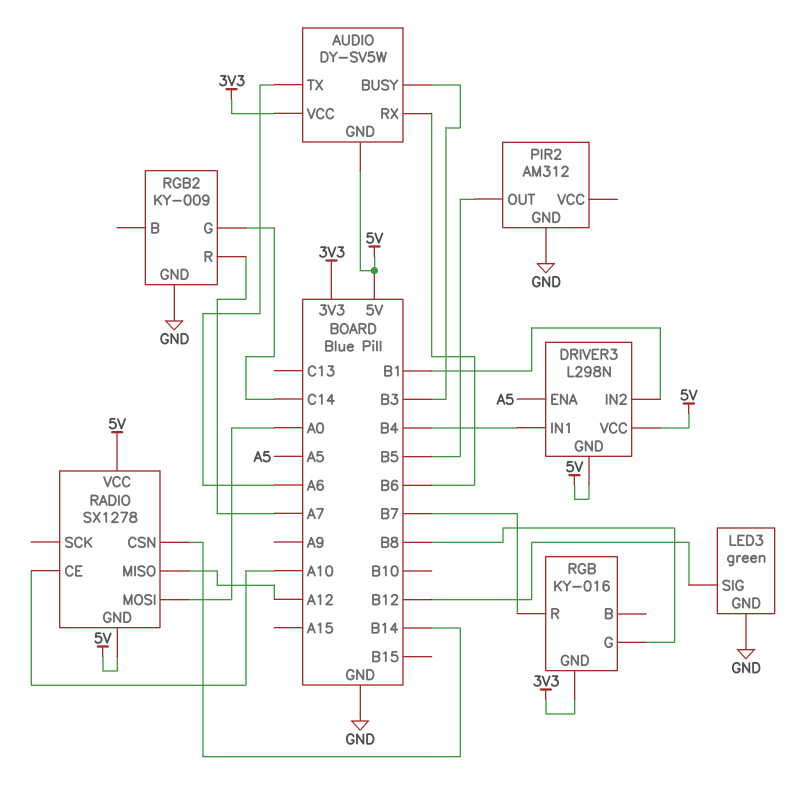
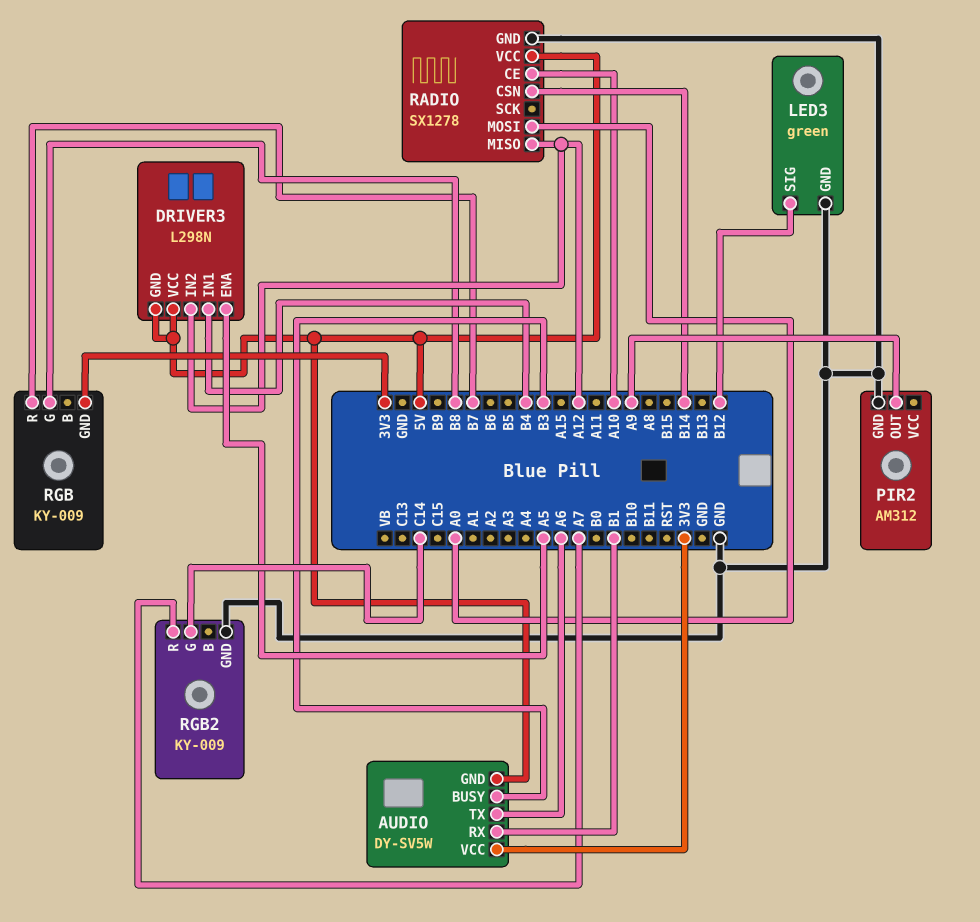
AUDIO pin RX: B6 -> B1
DRIVER3 pin IN2: B1 -> A12
PIR2 pin OUT: B5 -> A9
RADIO pin GND: 5V -> GND
RGB: KY-016 -> KY-009

